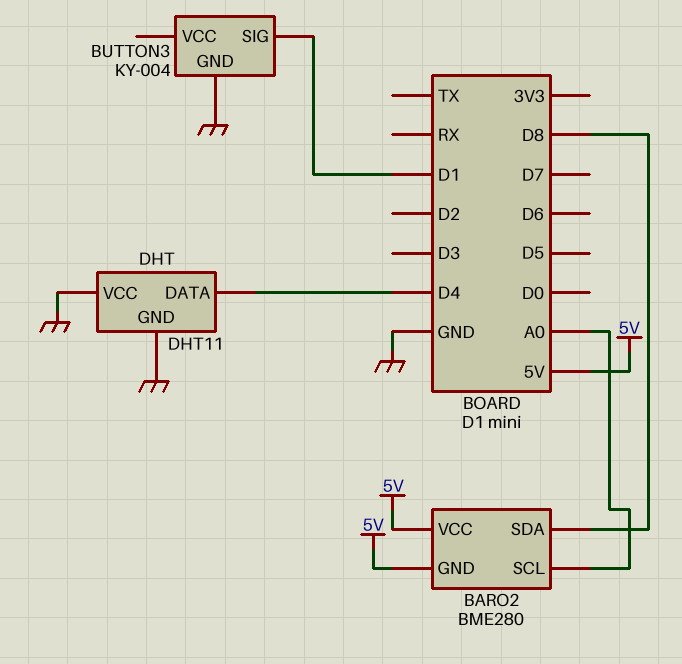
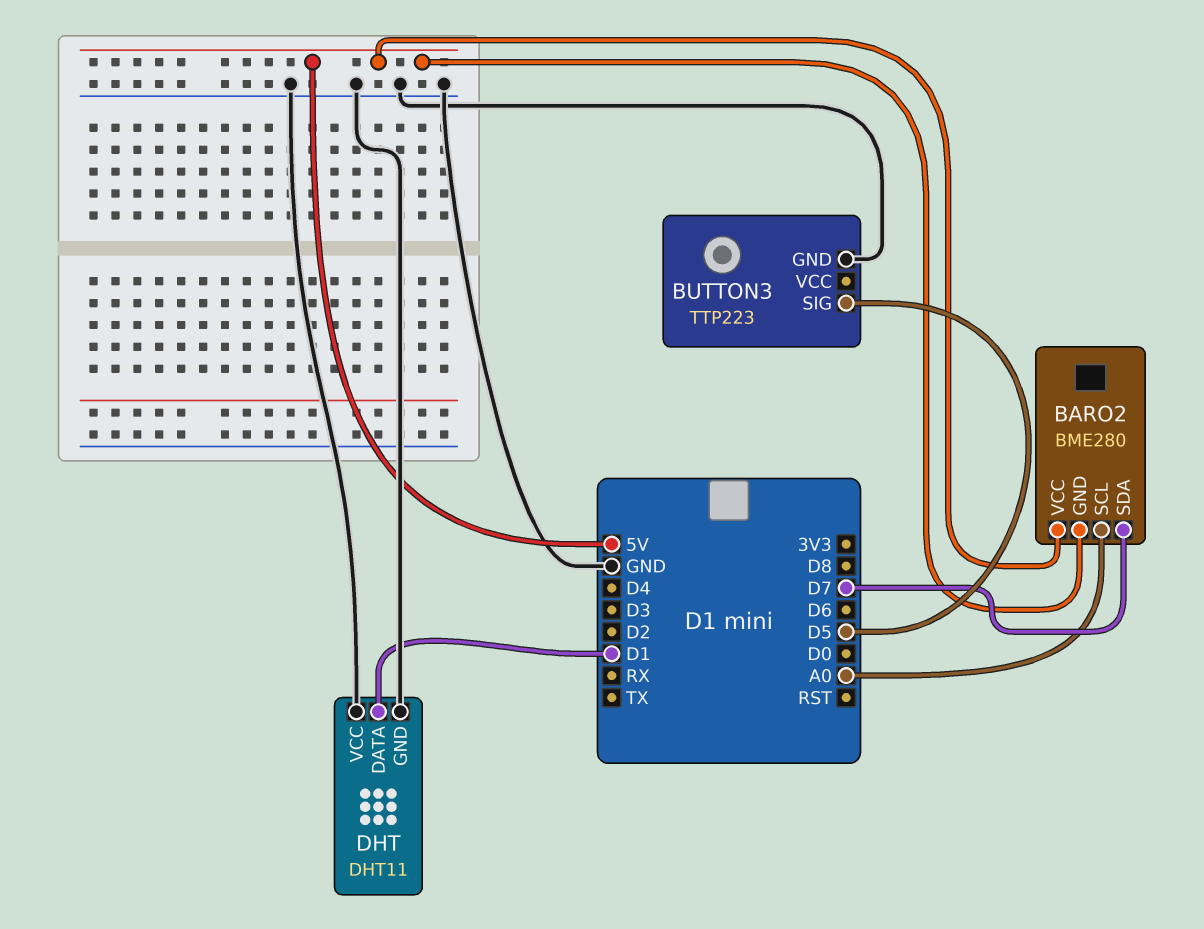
BARO2 pin SDA: D8 -> D7
BUTTON3: KY-004 -> TTP223
BUTTON3 pin SIG: D1 -> D5
DHT pin DATA: D4 -> D1

